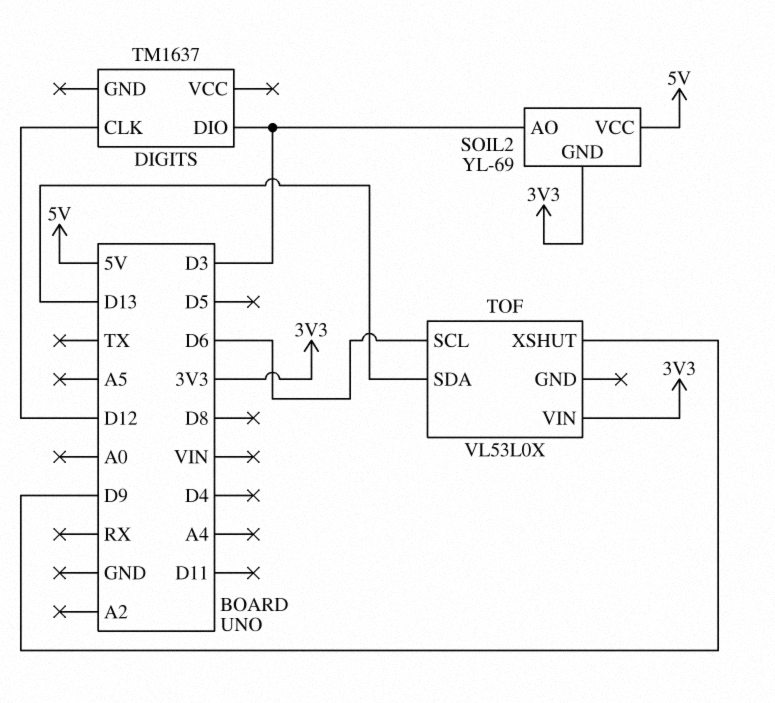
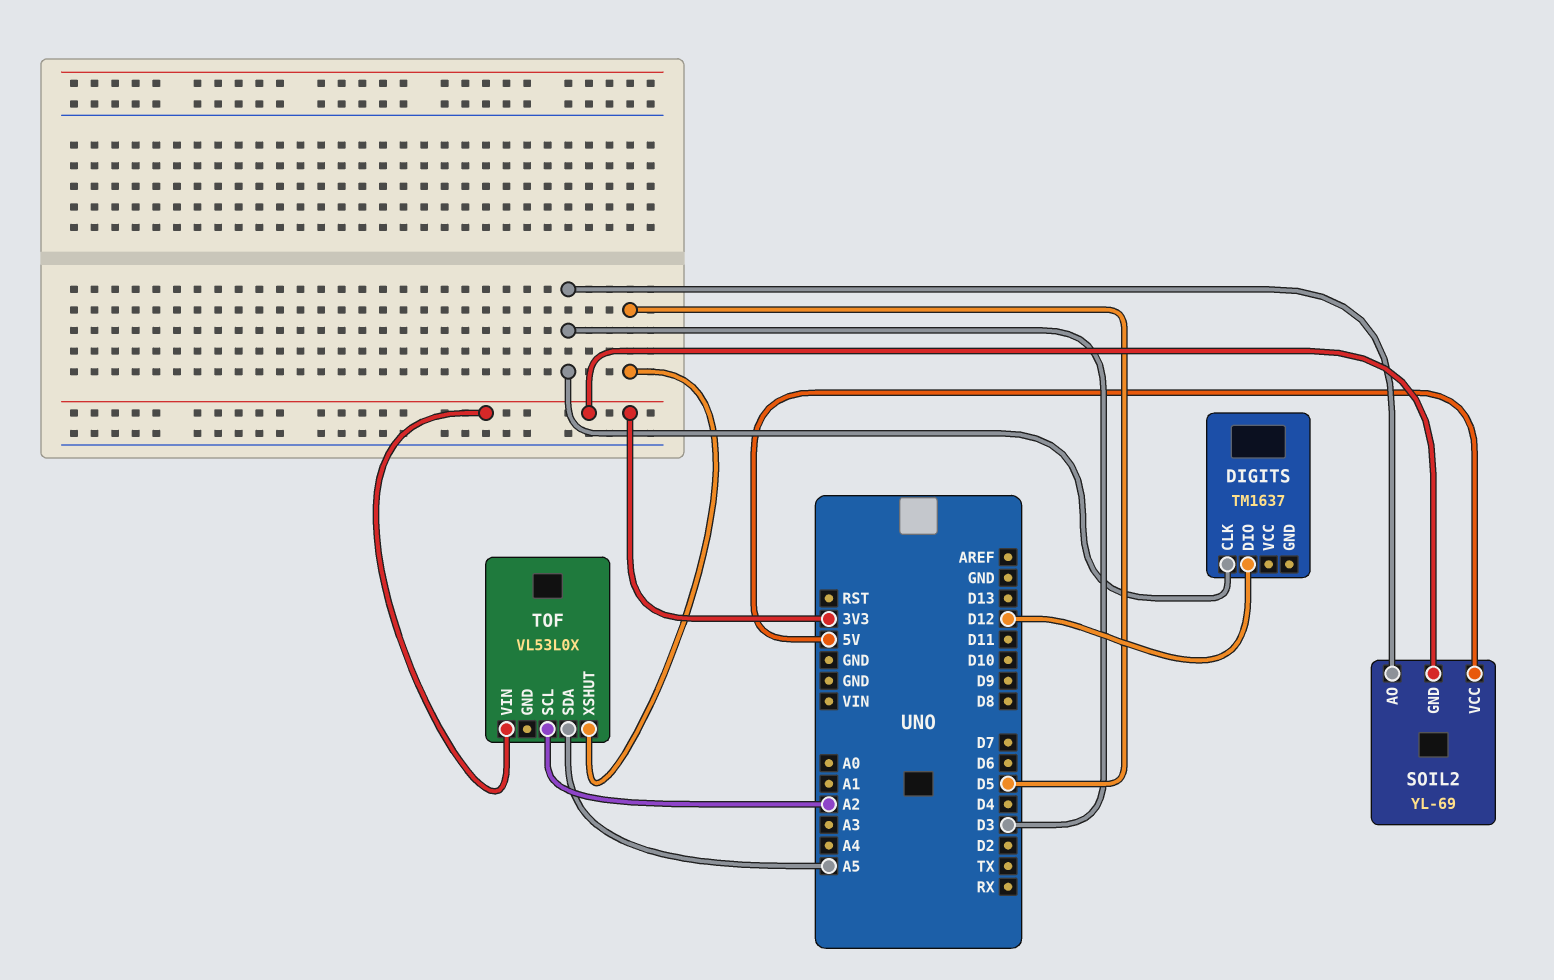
DIGITS pin CLK: D12 -> D3
DIGITS pin DIO: D3 -> D12
TOF pin SCL: D6 -> A2
TOF pin SDA: D13 -> A5
TOF pin XSHUT: D9 -> D5

